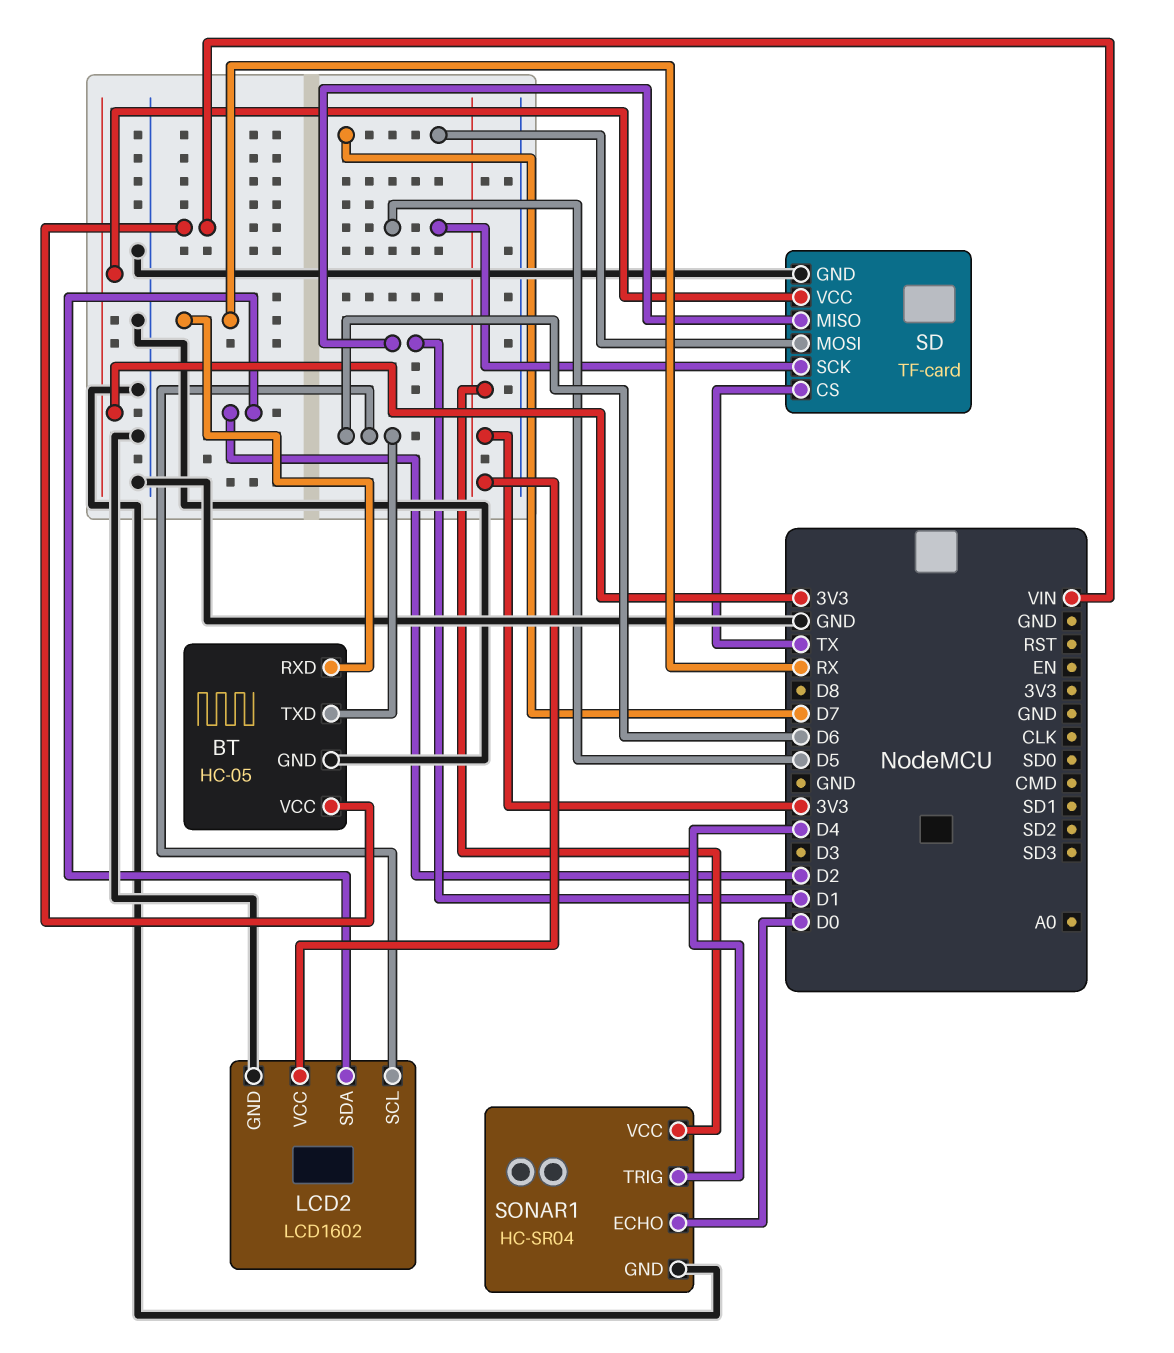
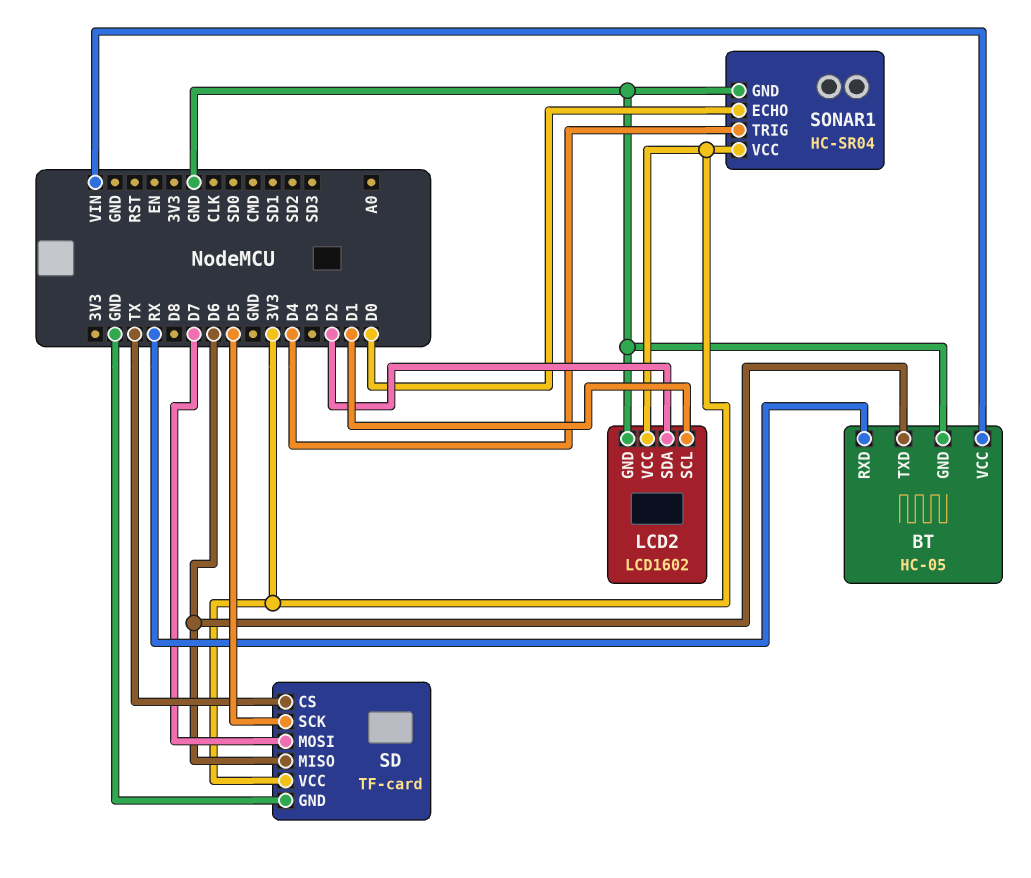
LCD2 pin SCL: D6 -> D1
SD pin MISO: D1 -> D6

